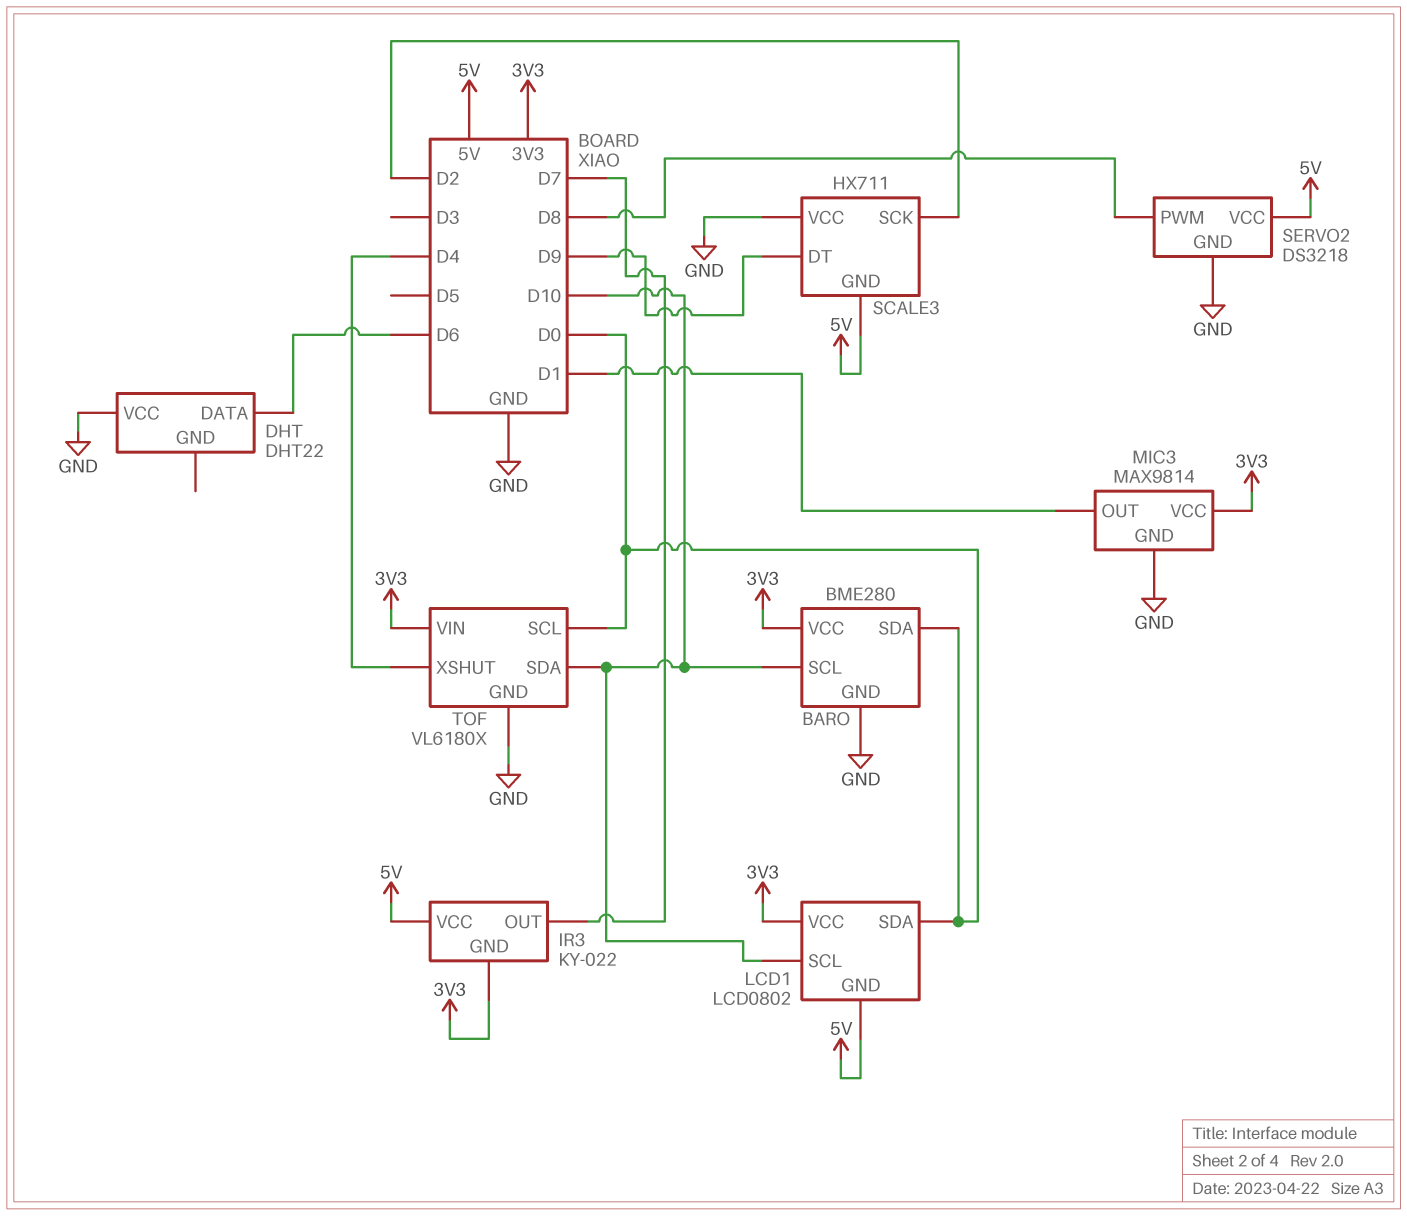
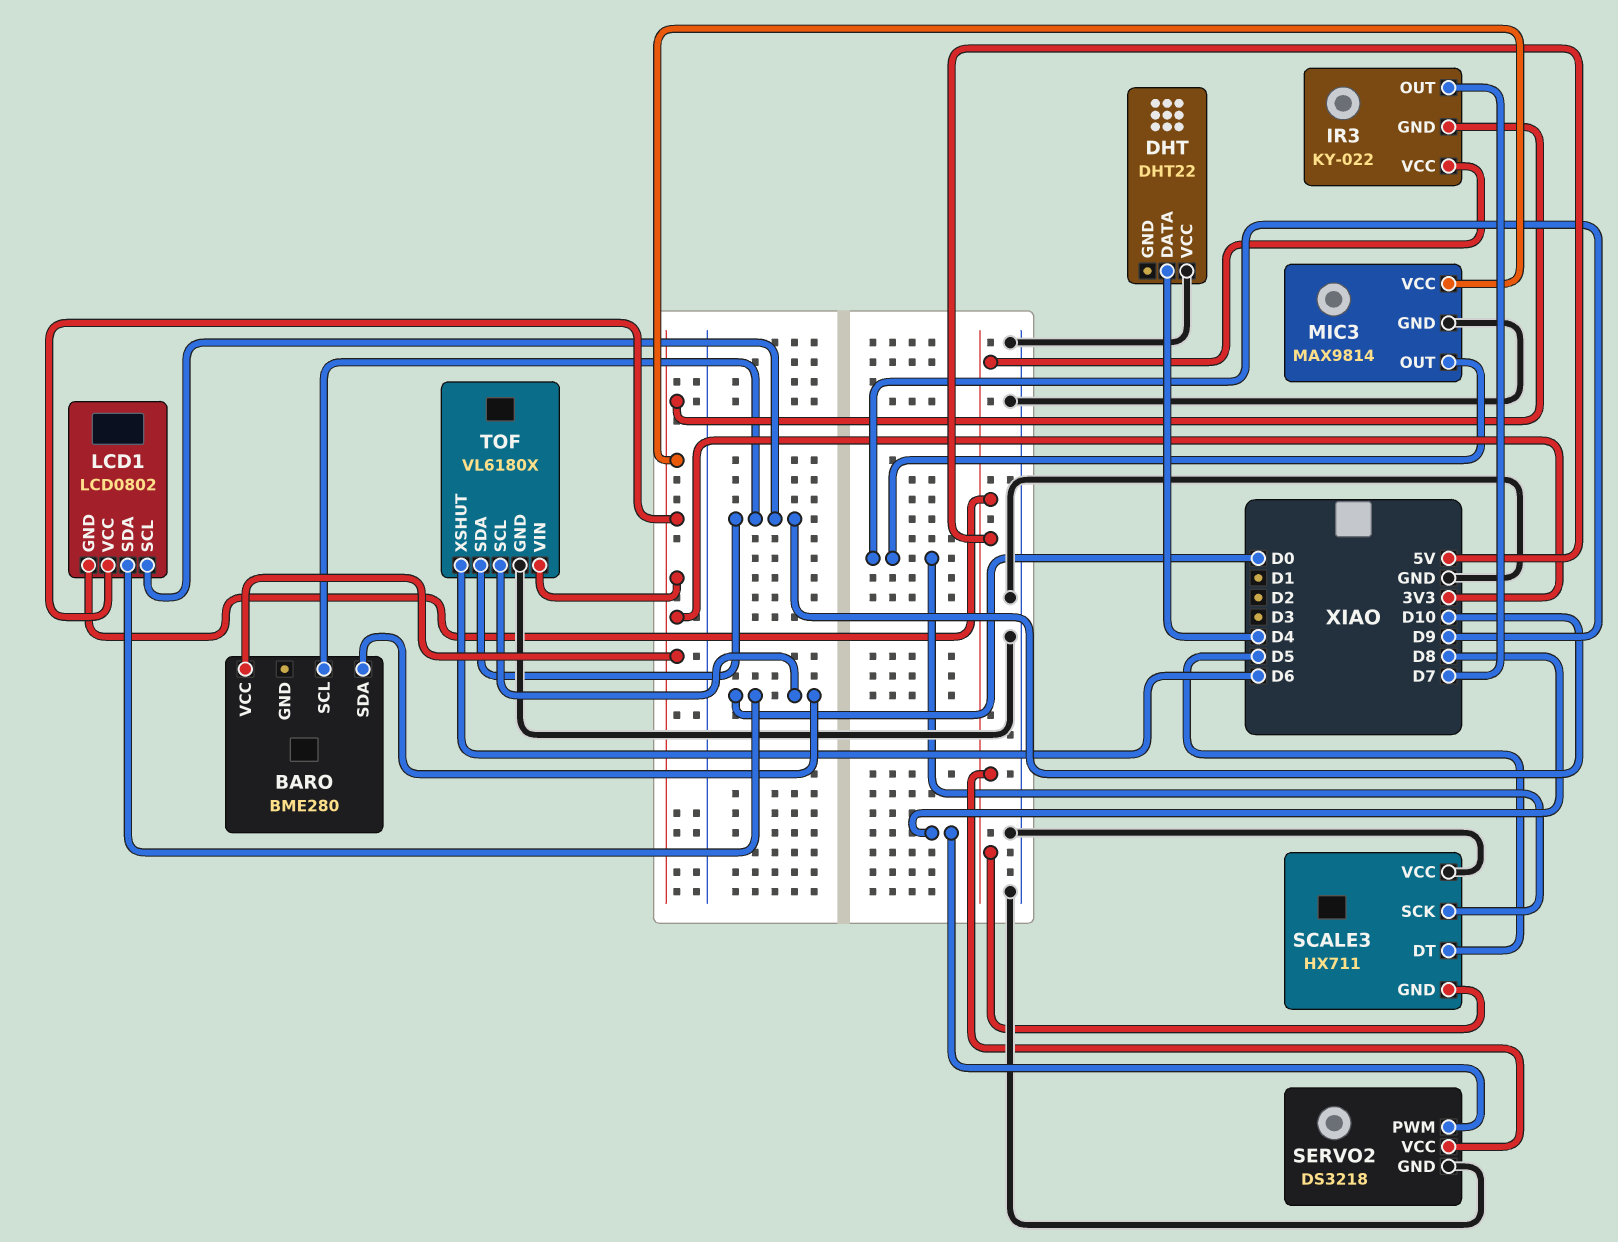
BARO pin GND: GND -> none
DHT pin DATA: D6 -> D4
MIC3 pin OUT: D1 -> D9
SCALE3 pin DT: D9 -> D5
SCALE3 pin SCK: D2 -> D9
TOF pin XSHUT: D4 -> D6

